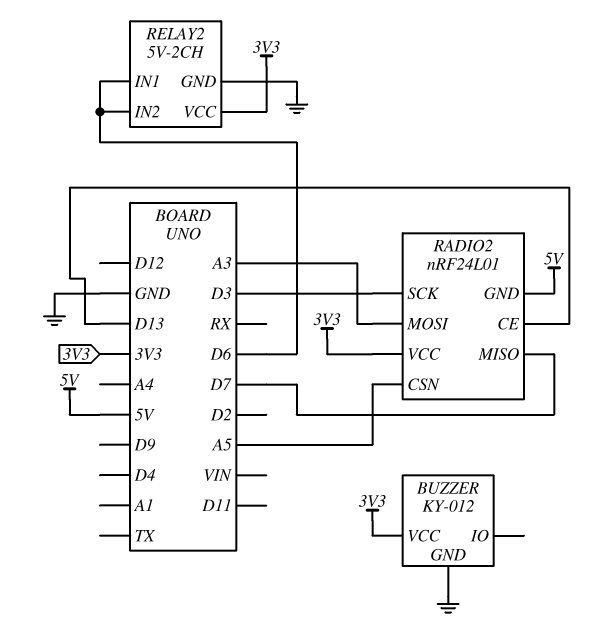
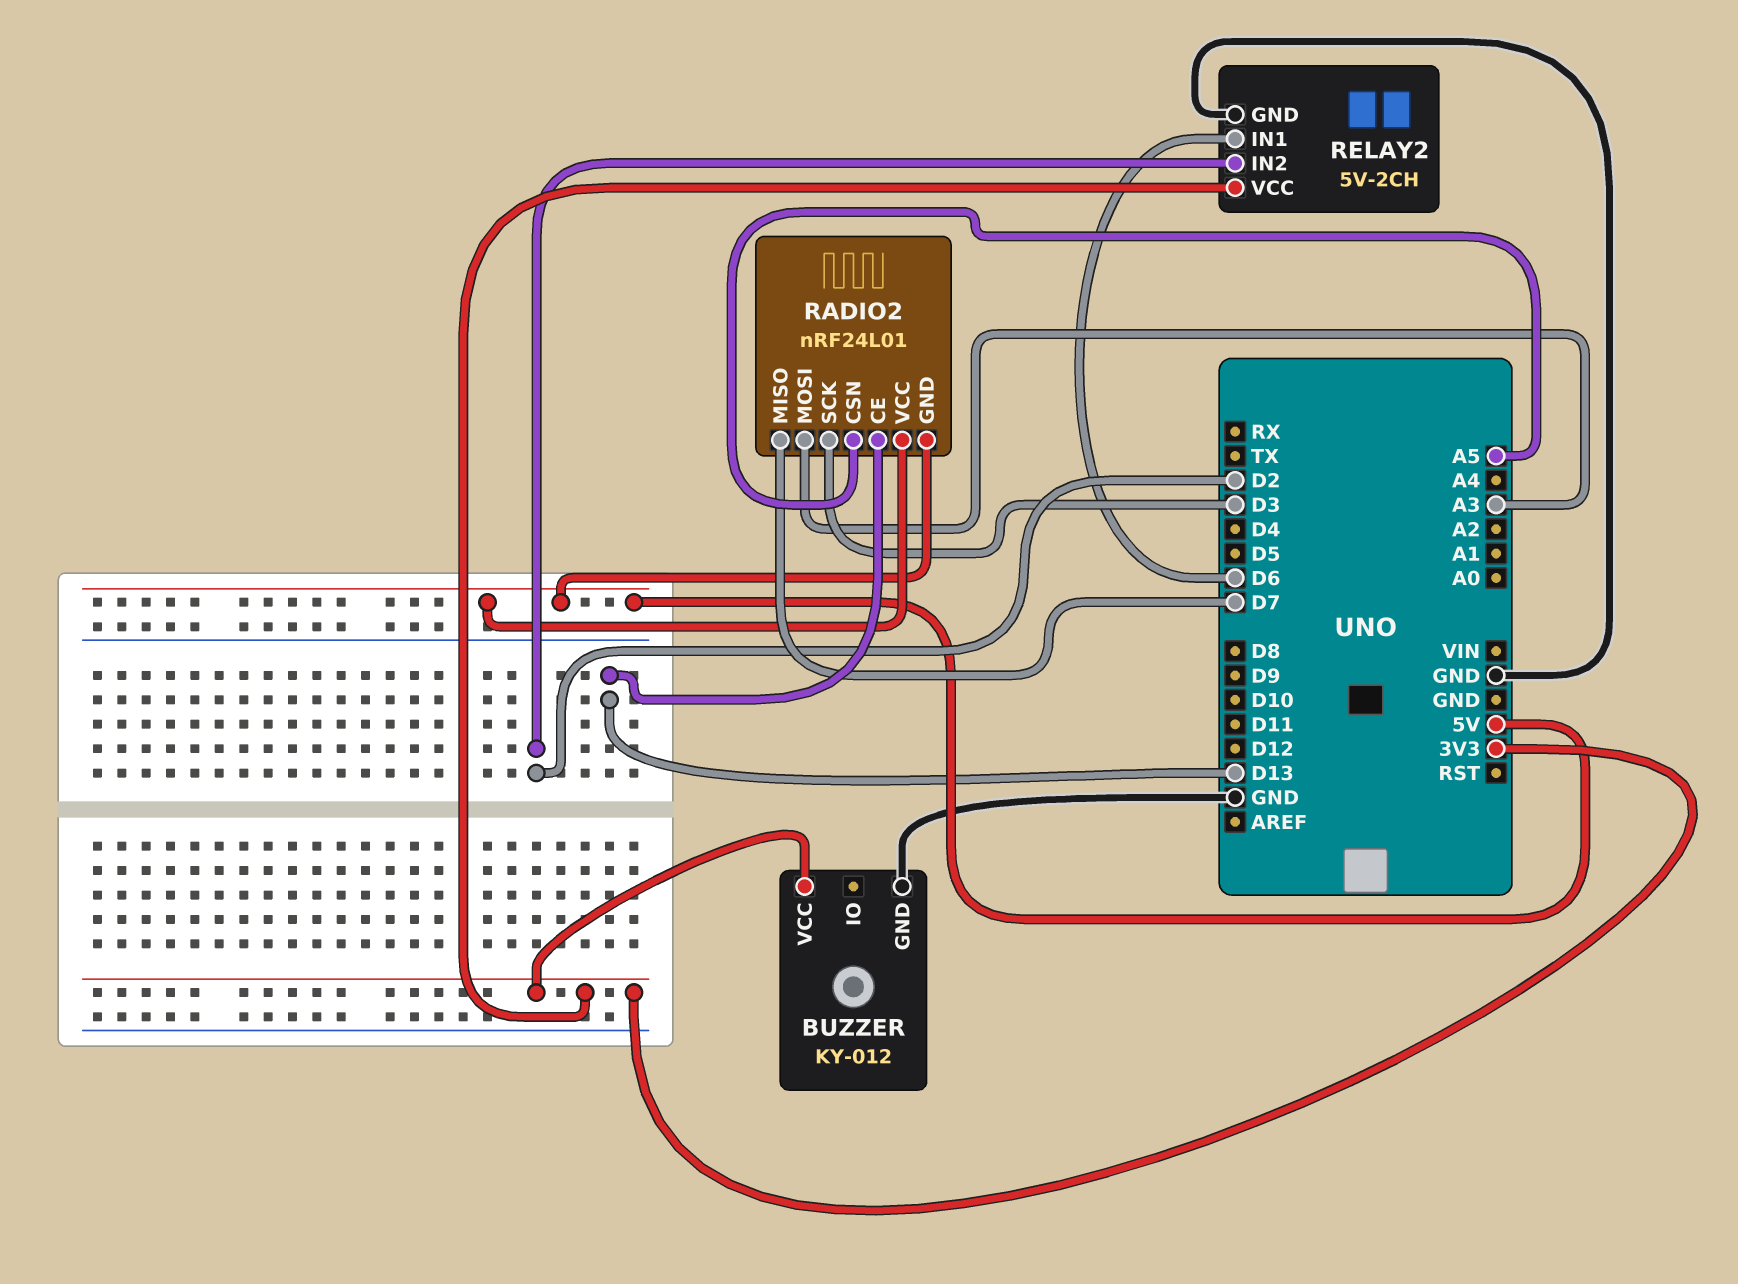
RADIO2 pin VCC: 3V3 -> 5V
RELAY2 pin IN2: D6 -> D2

